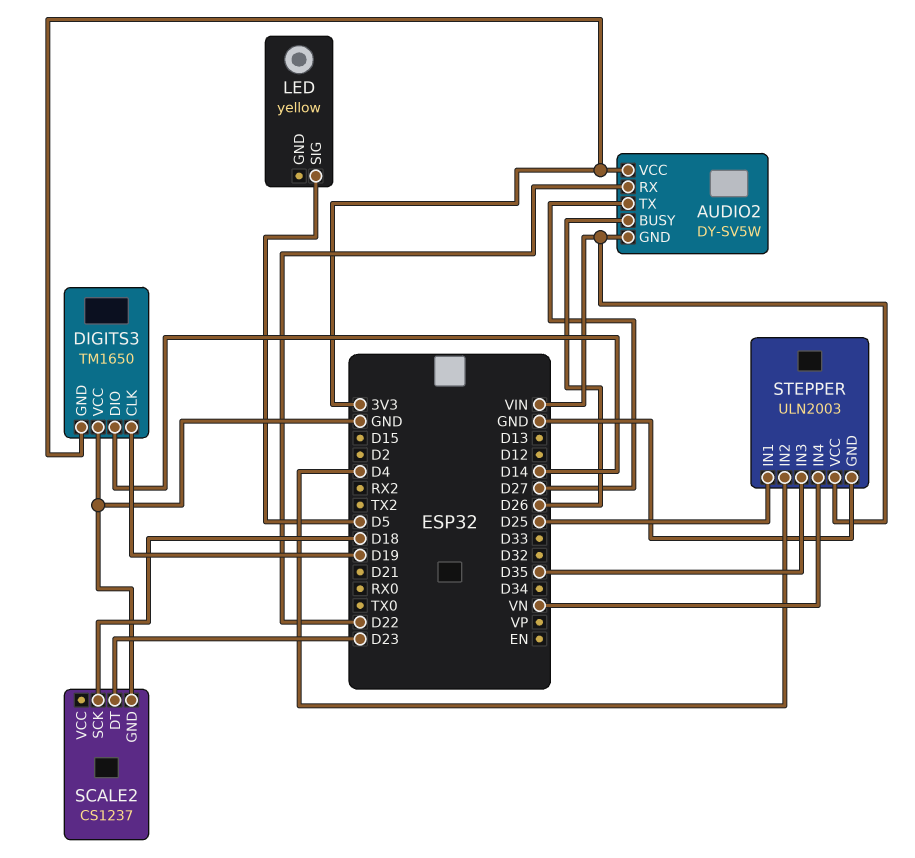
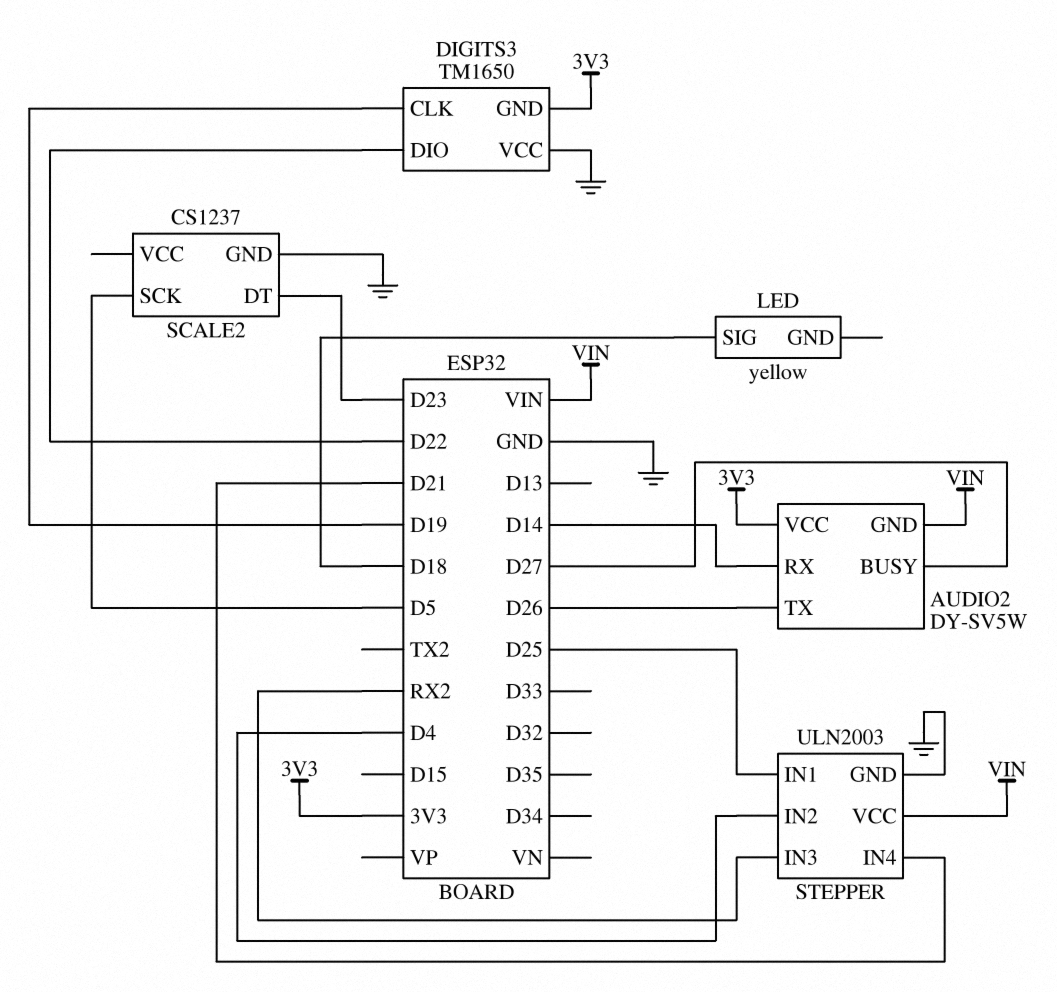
AUDIO2 pin BUSY: D26 -> D27
AUDIO2 pin RX: D22 -> D14
AUDIO2 pin TX: D27 -> D26
DIGITS3 pin DIO: D14 -> D22
LED pin SIG: D5 -> D18
SCALE2 pin SCK: D18 -> D5
STEPPER pin IN3: D35 -> RX2
STEPPER pin IN4: VN -> D21

